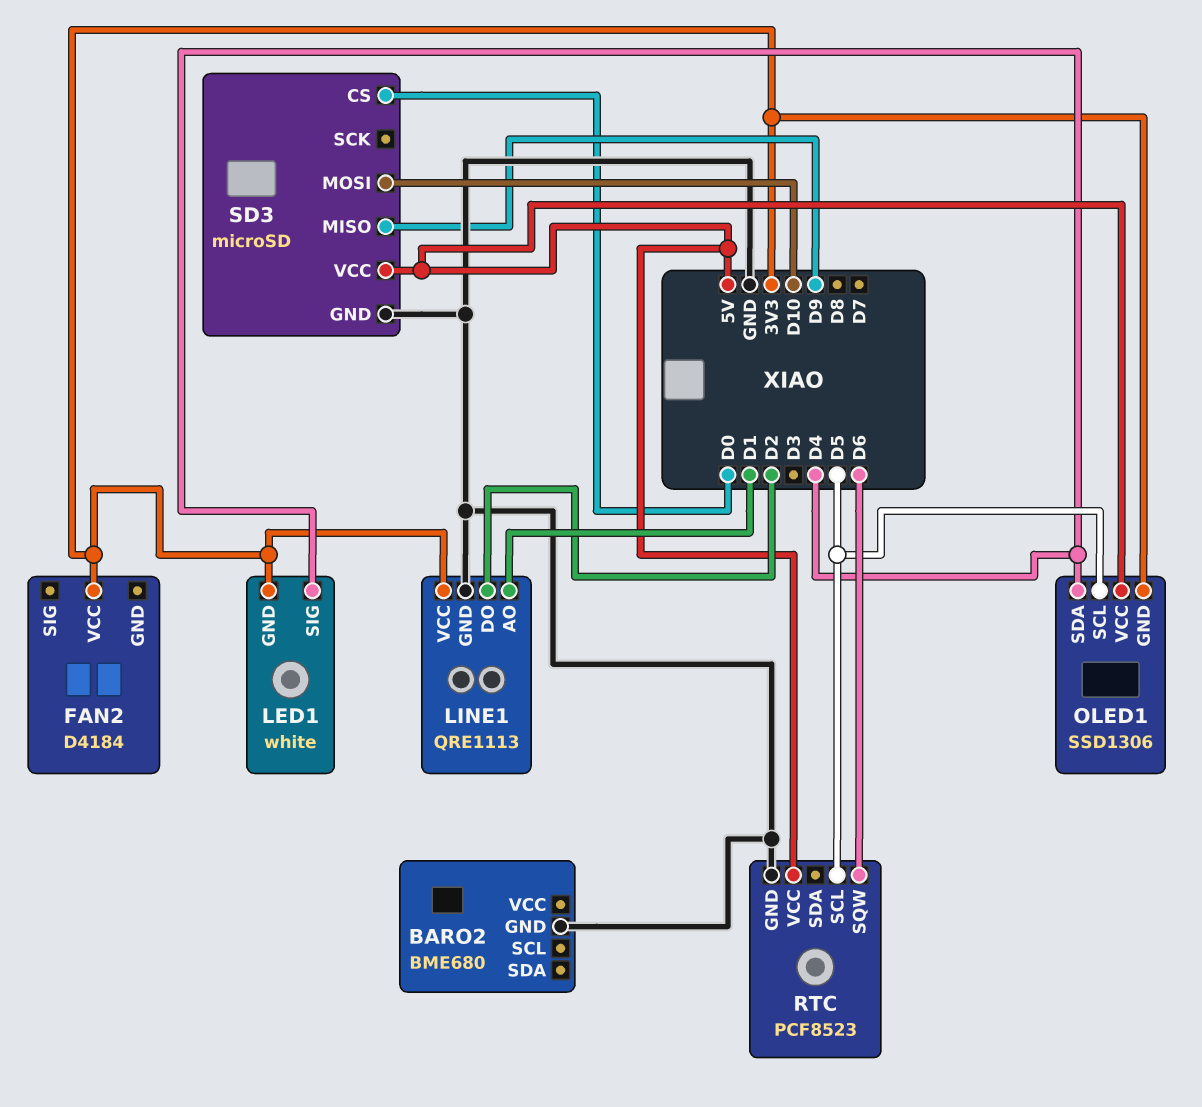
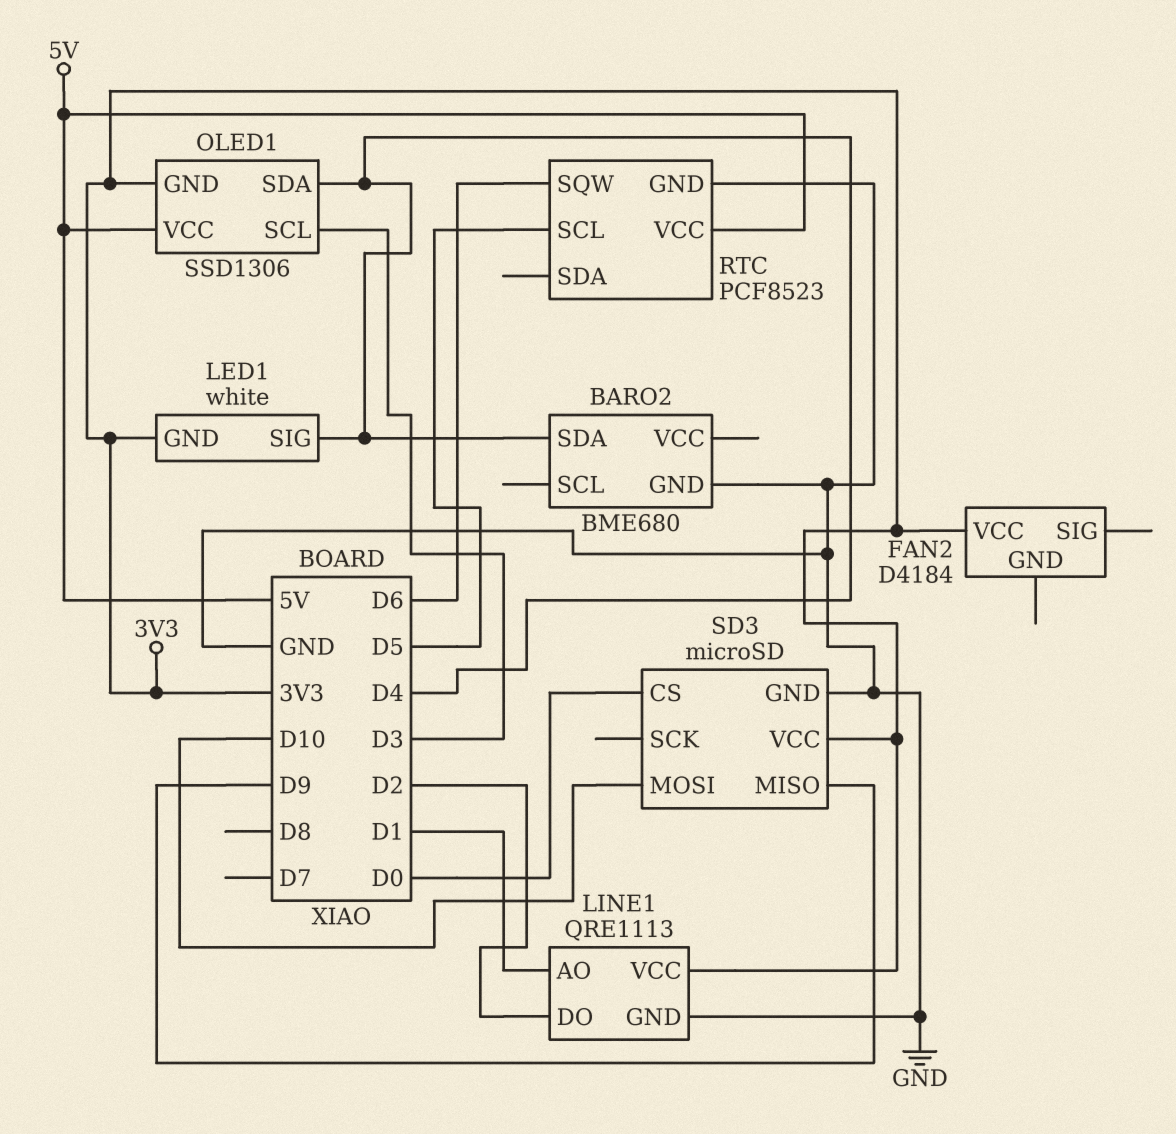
BARO2 pin SDA: none -> D4
OLED1 pin SCL: D5 -> D3
SD3 pin VCC: 5V -> 3V3

